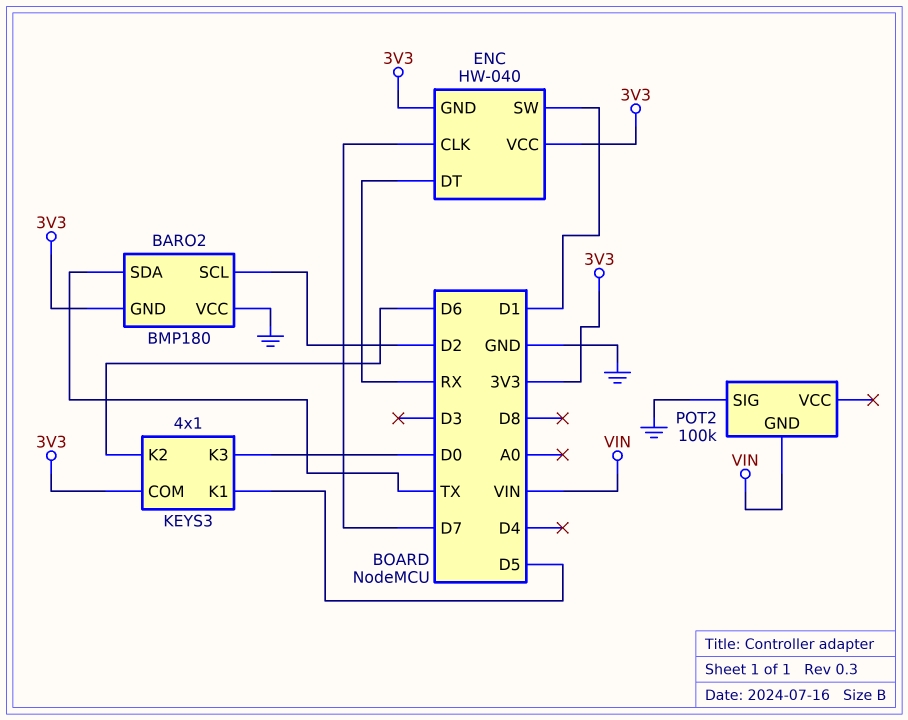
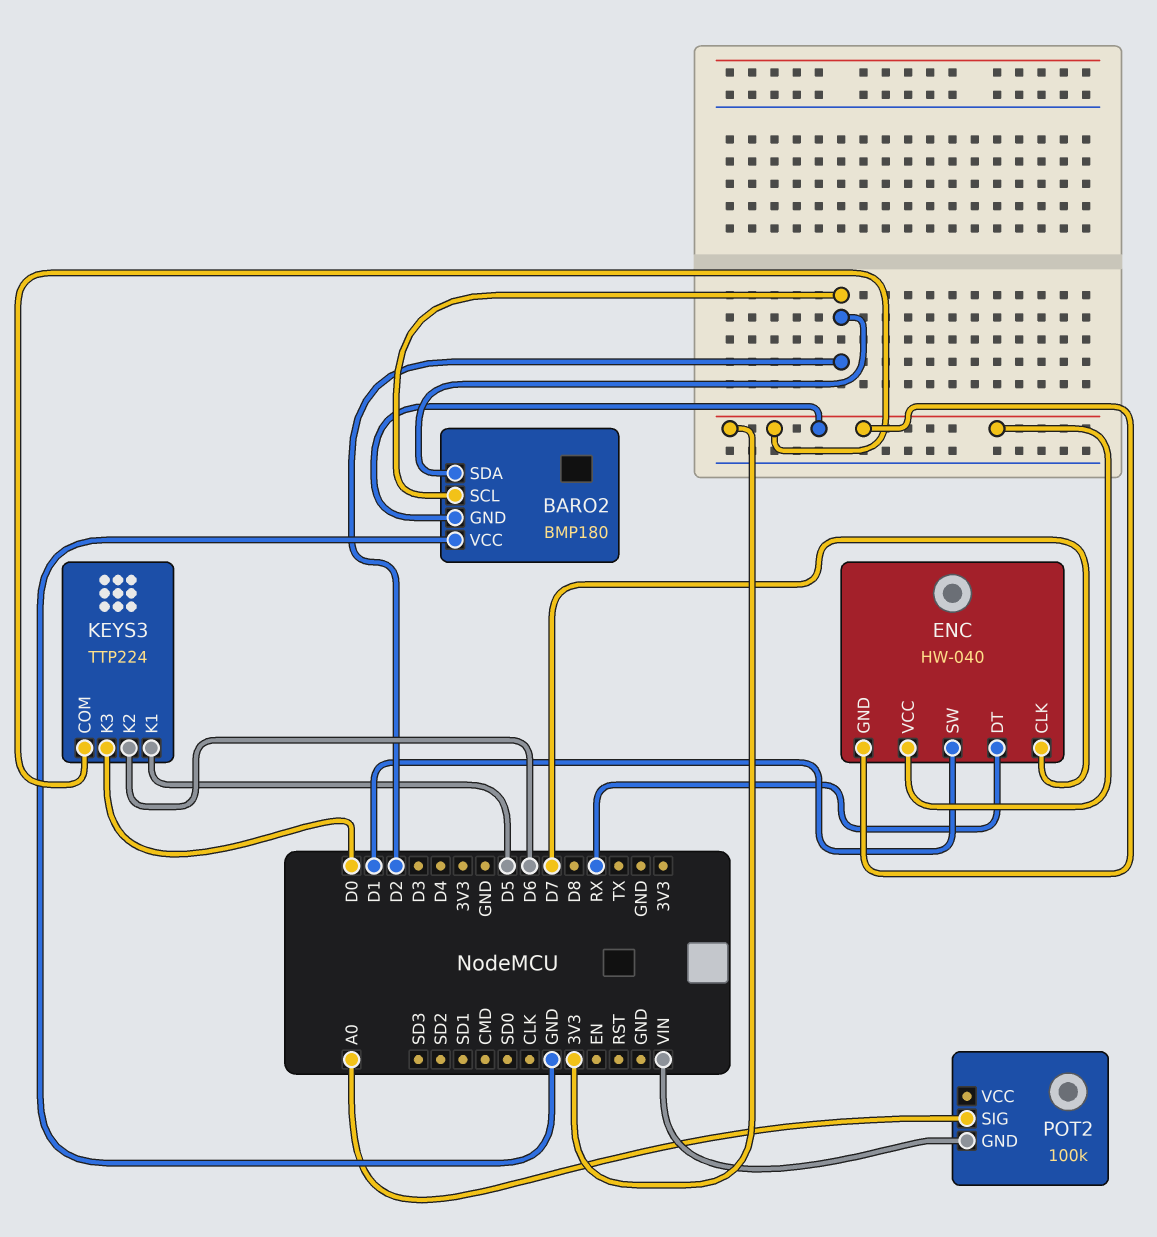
BARO2 pin SDA: TX -> D2
KEYS3: 4x1 -> TTP224
POT2 pin SIG: GND -> A0

